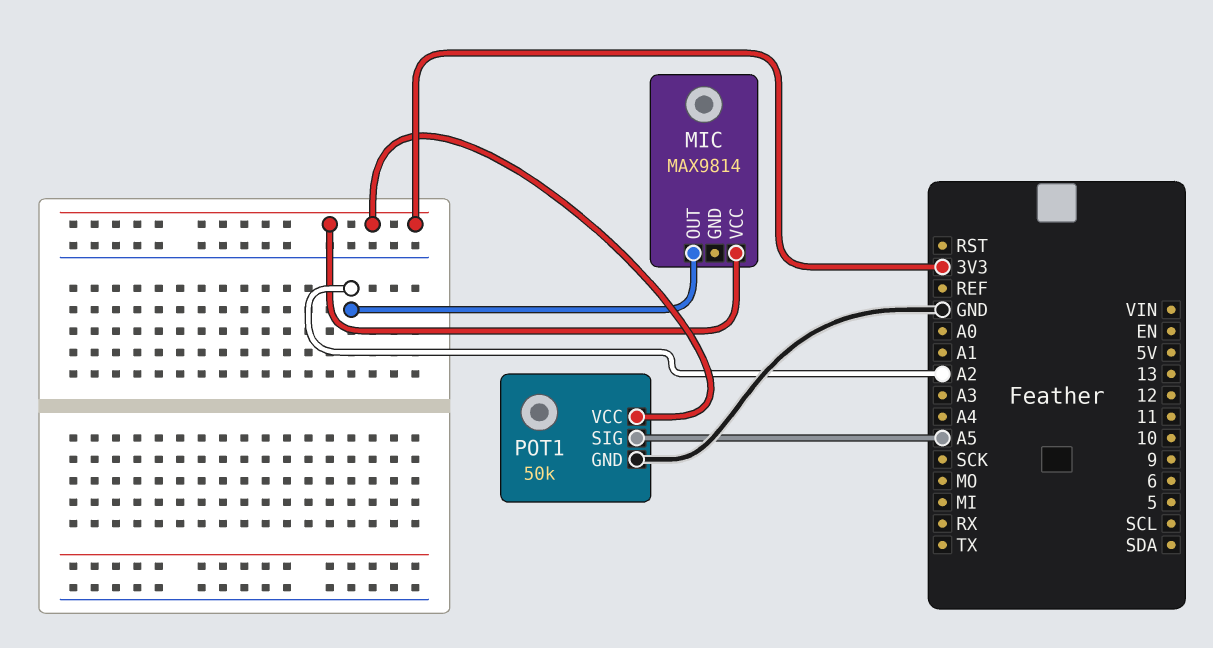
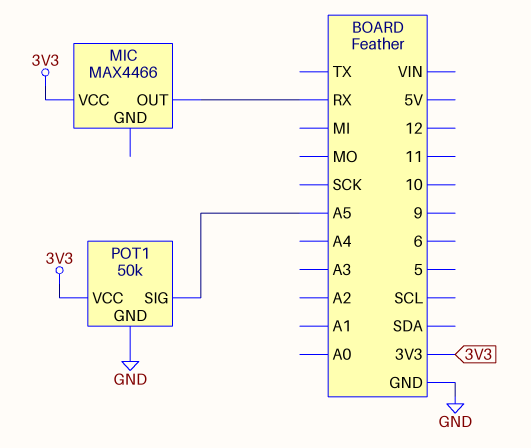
MIC: MAX9814 -> MAX4466
MIC pin OUT: A2 -> RX

